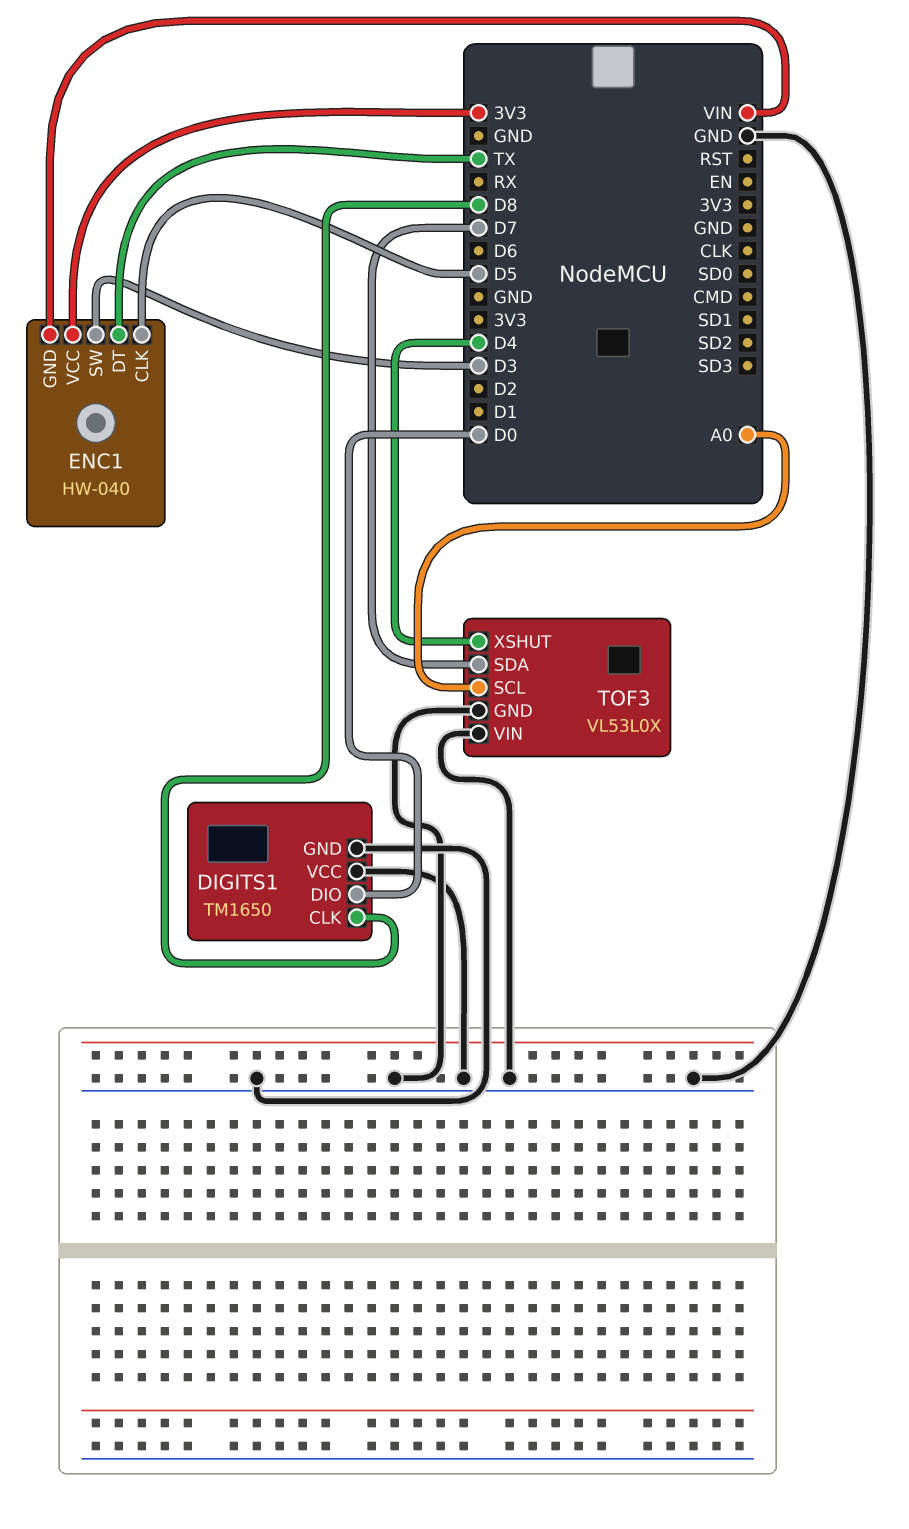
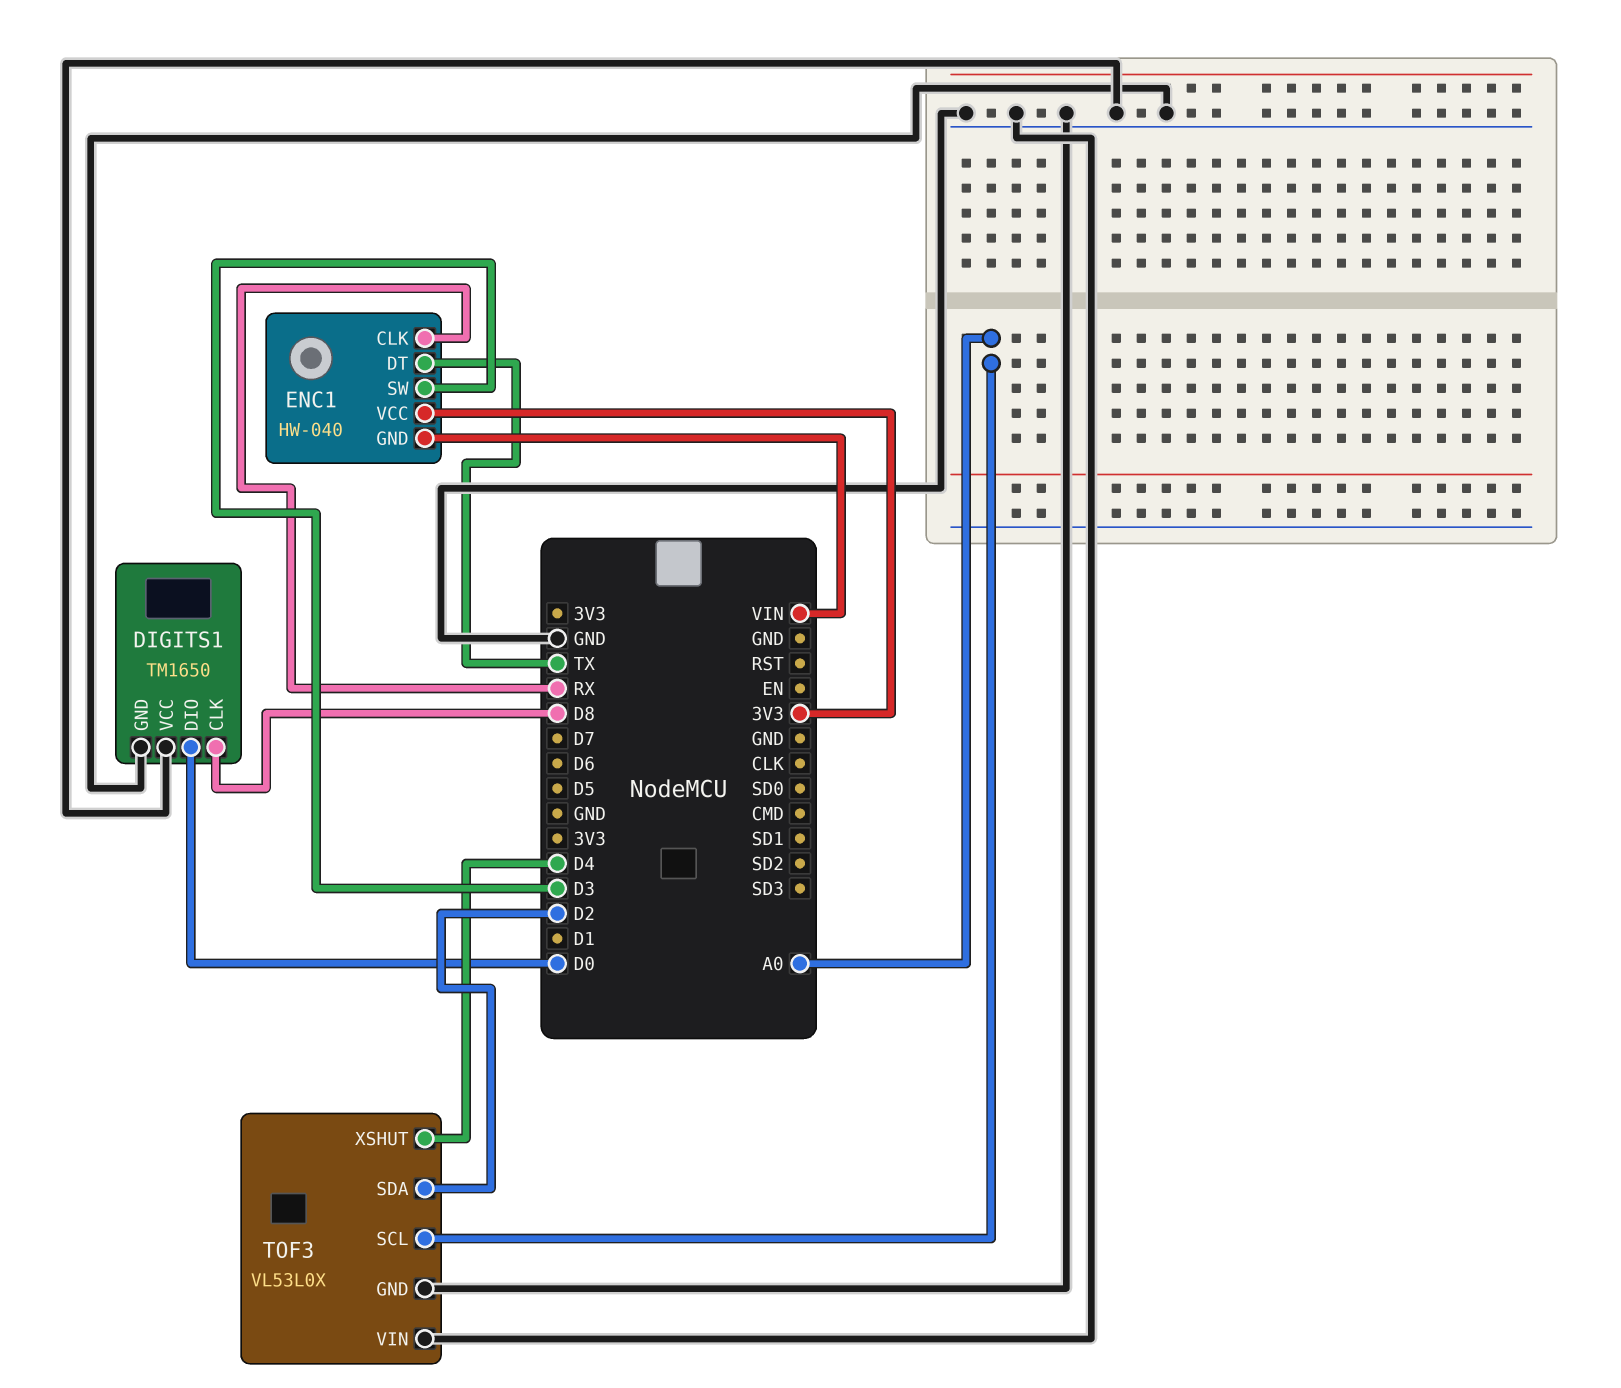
ENC1 pin CLK: D5 -> RX
TOF3 pin SDA: D7 -> D2

